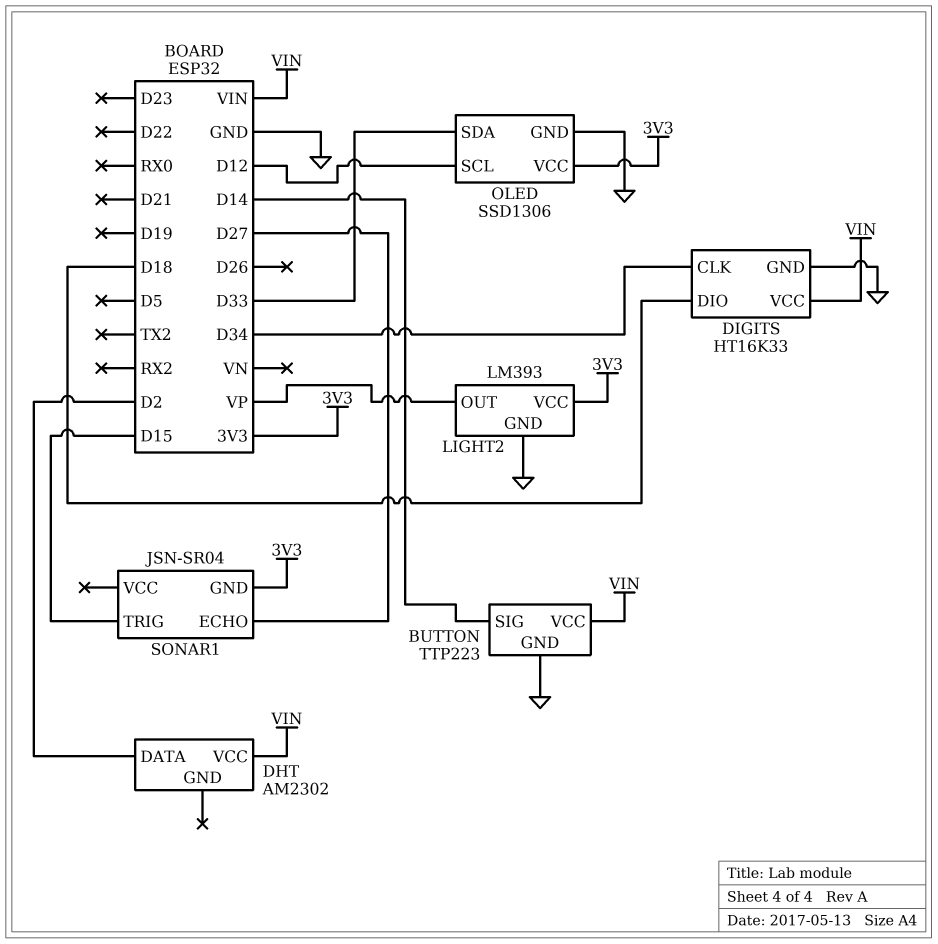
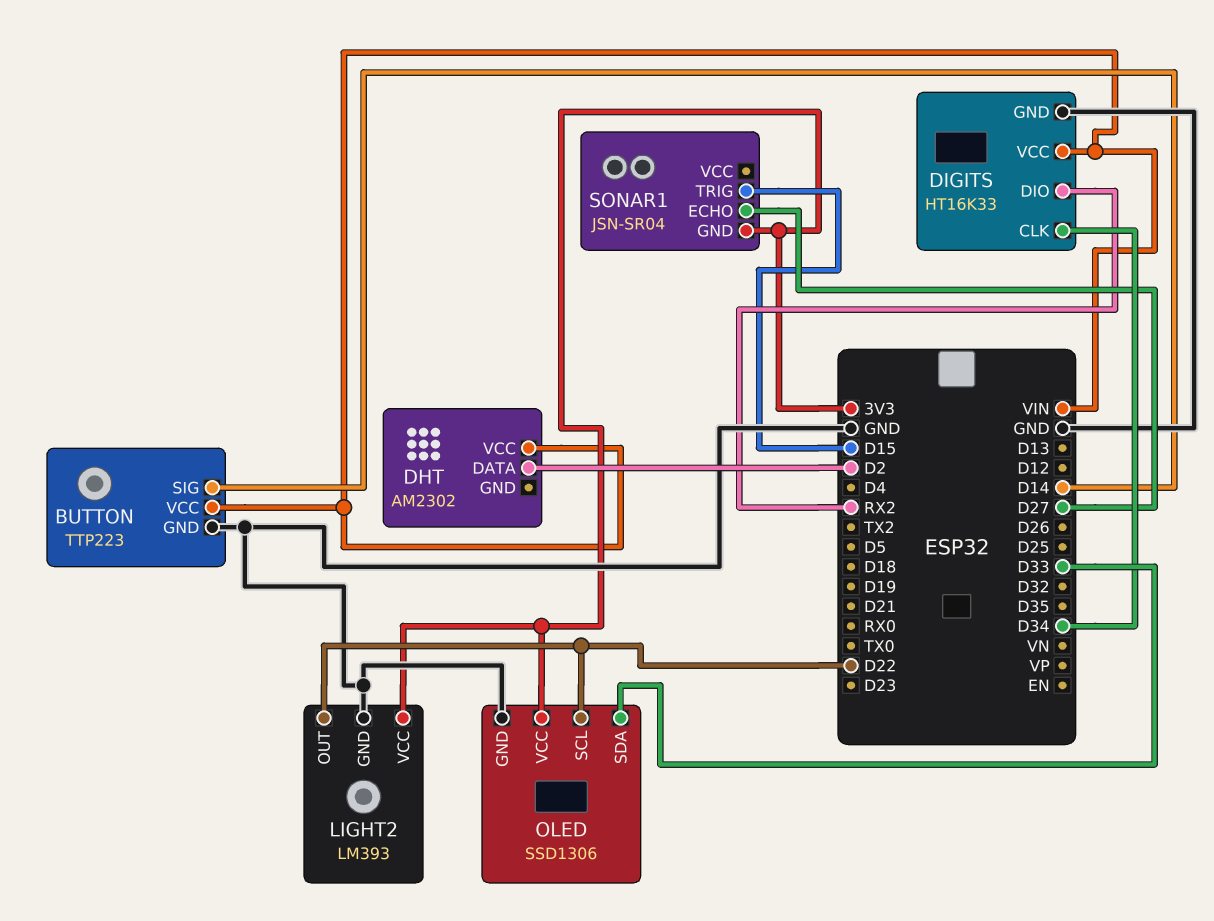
DIGITS pin DIO: D18 -> RX2
LIGHT2 pin OUT: VP -> D22
OLED pin SCL: D12 -> D22

